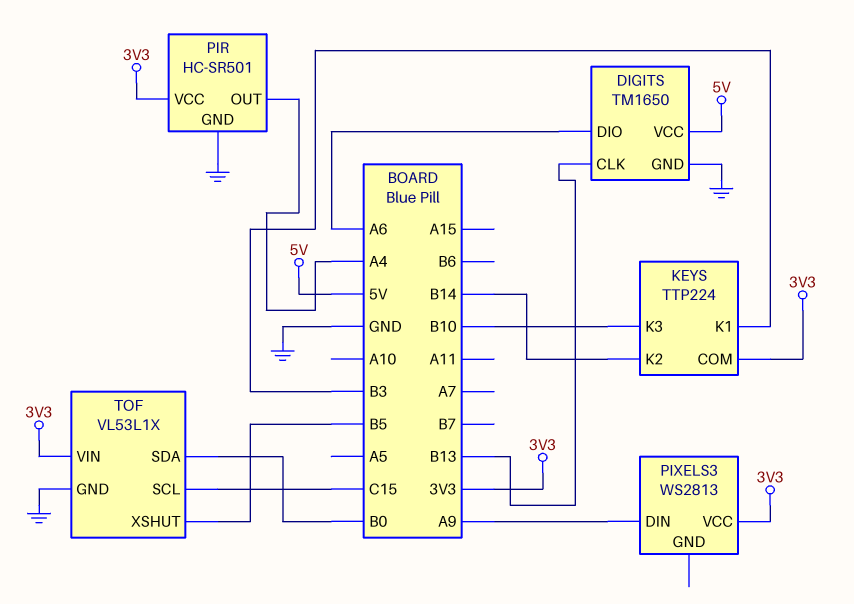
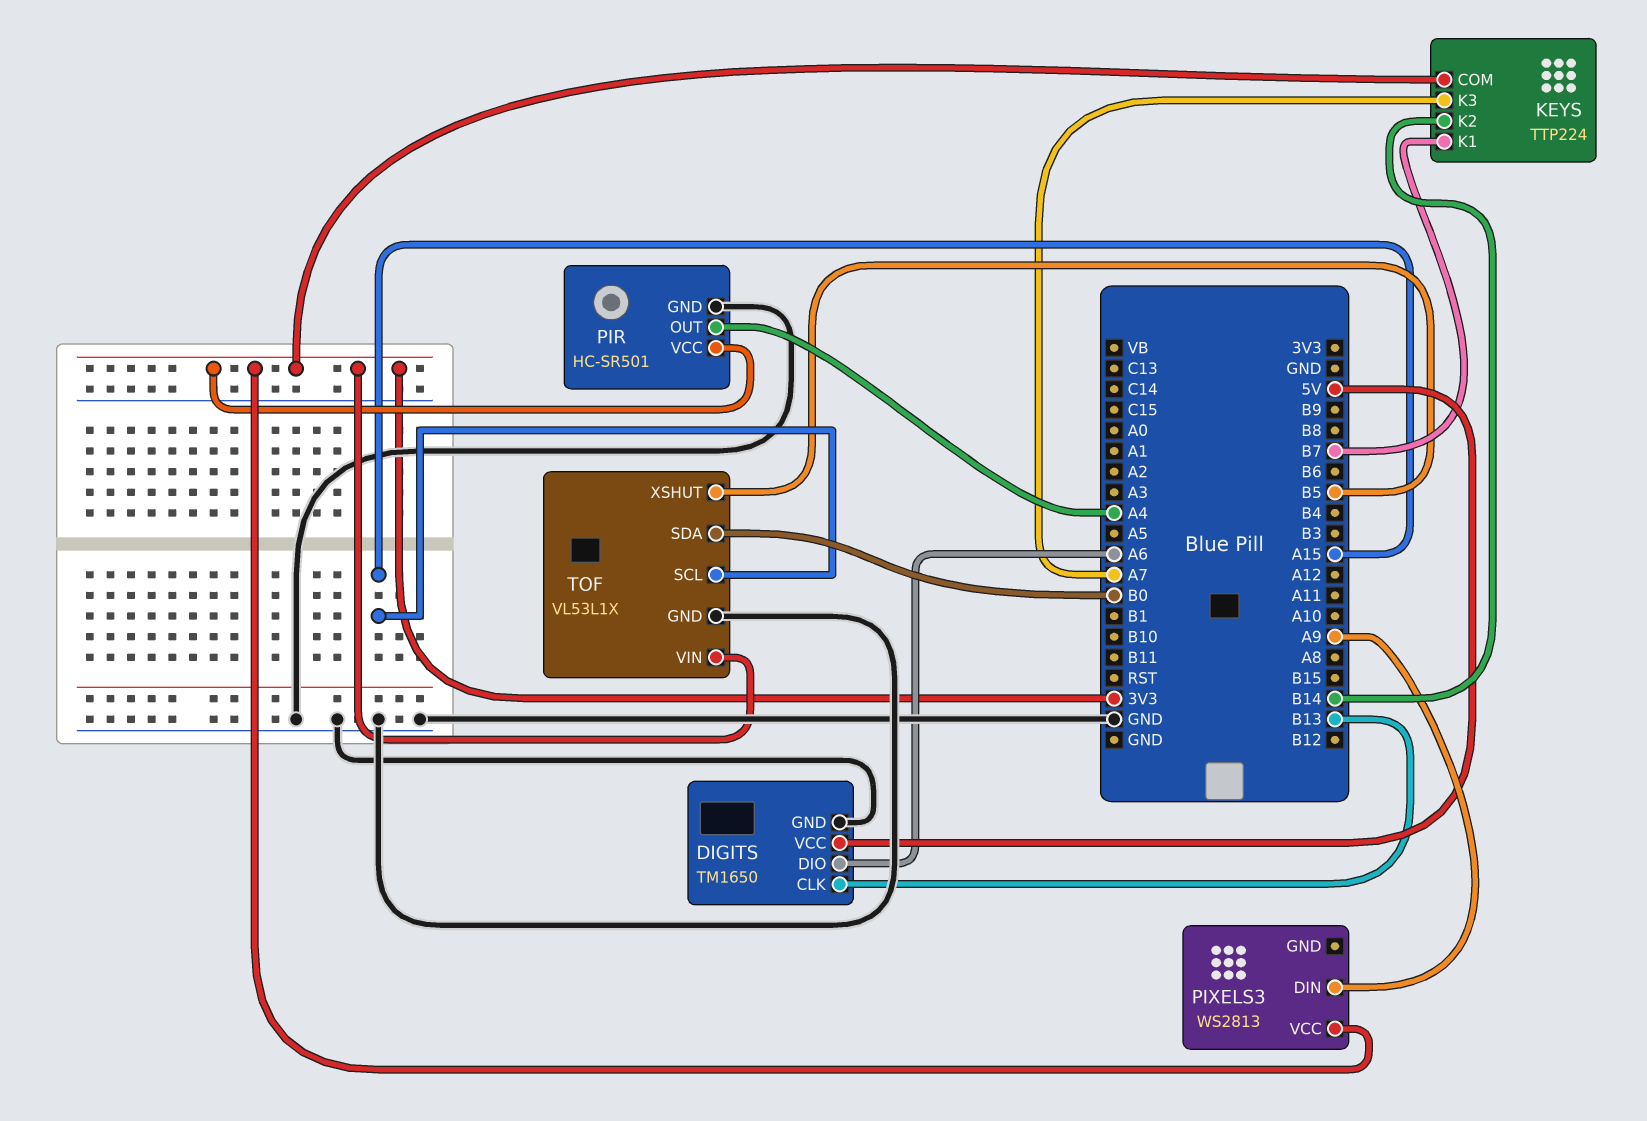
KEYS pin K1: B3 -> B7
KEYS pin K3: B10 -> A7
TOF pin SCL: C15 -> A15

